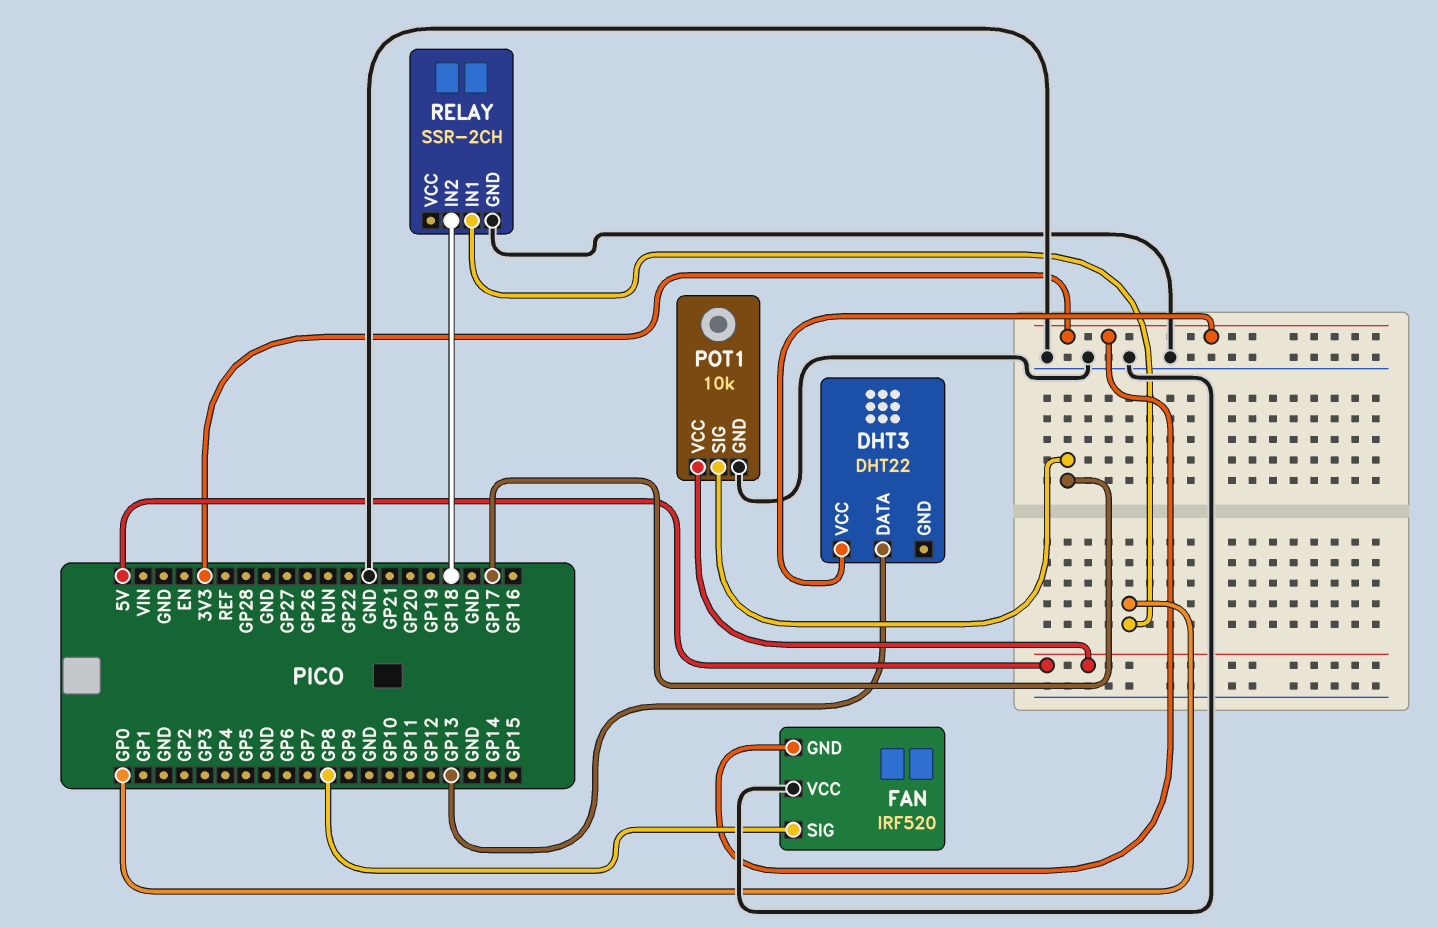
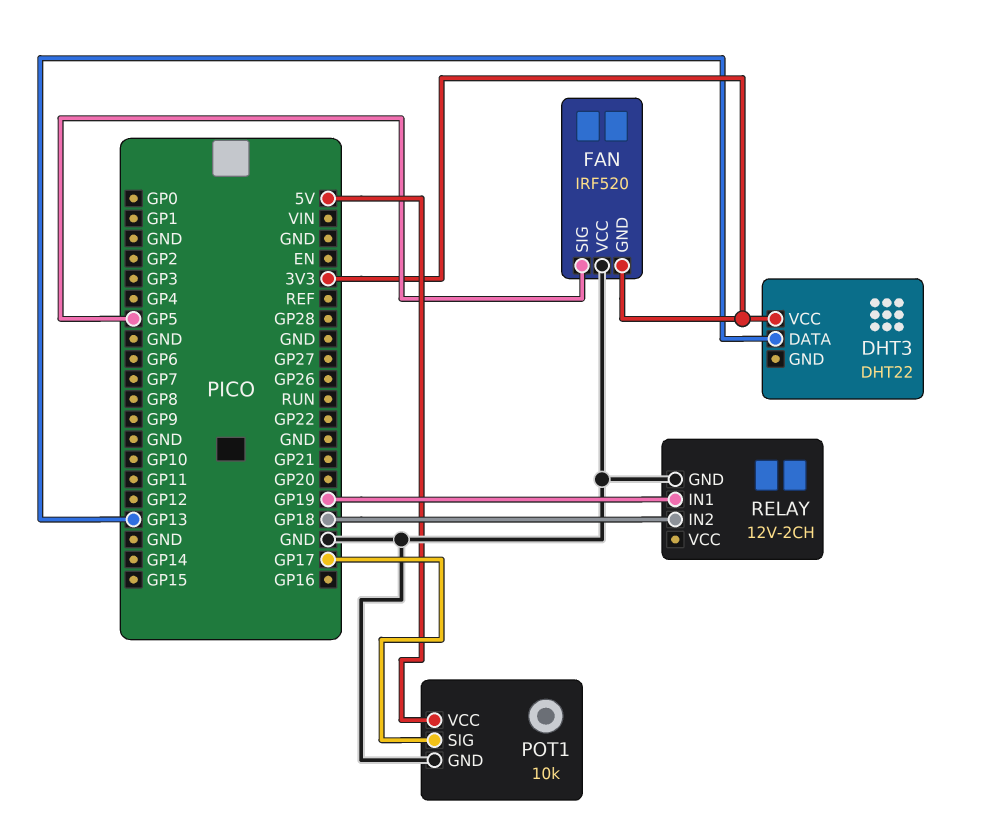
FAN pin SIG: GP8 -> GP5
RELAY: SSR-2CH -> 12V-2CH
RELAY pin IN1: GP0 -> GP19

